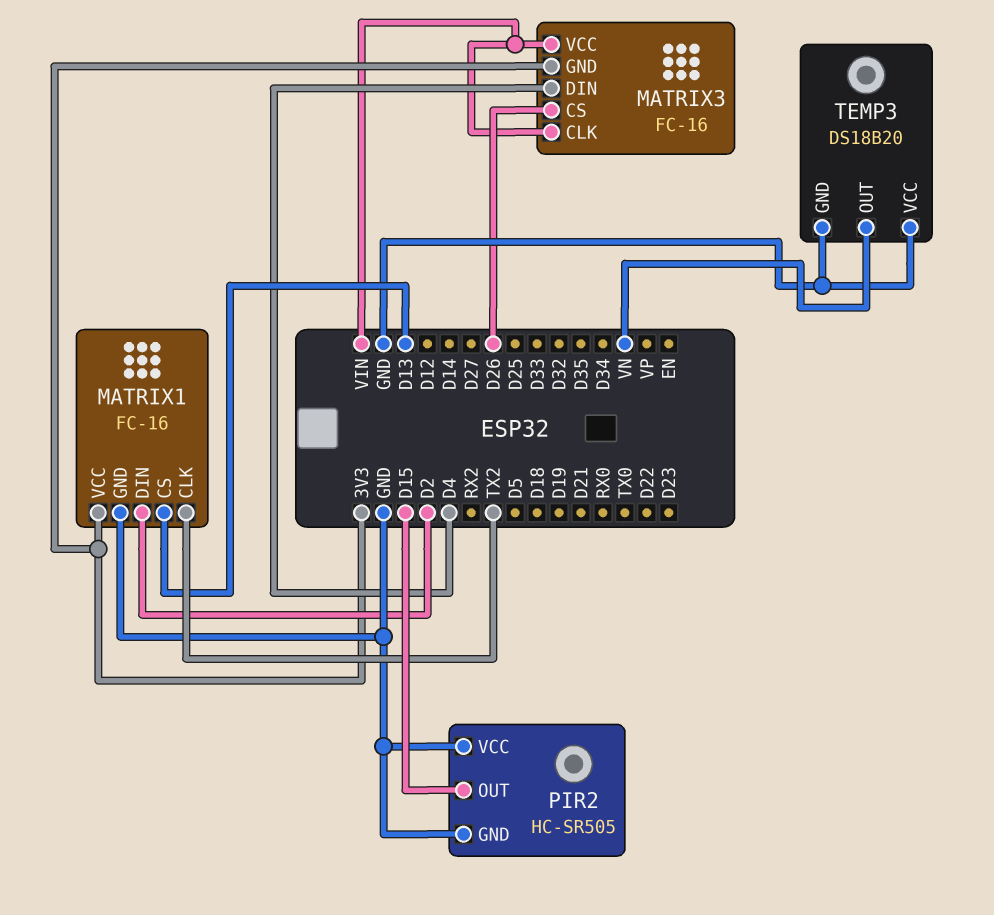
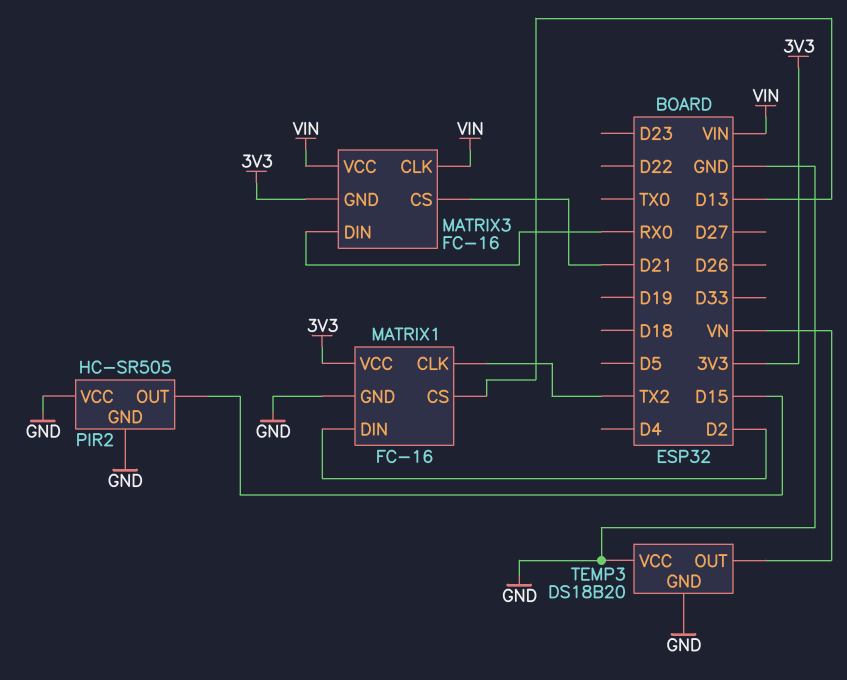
MATRIX3 pin CS: D26 -> D21
MATRIX3 pin DIN: D4 -> RX0

